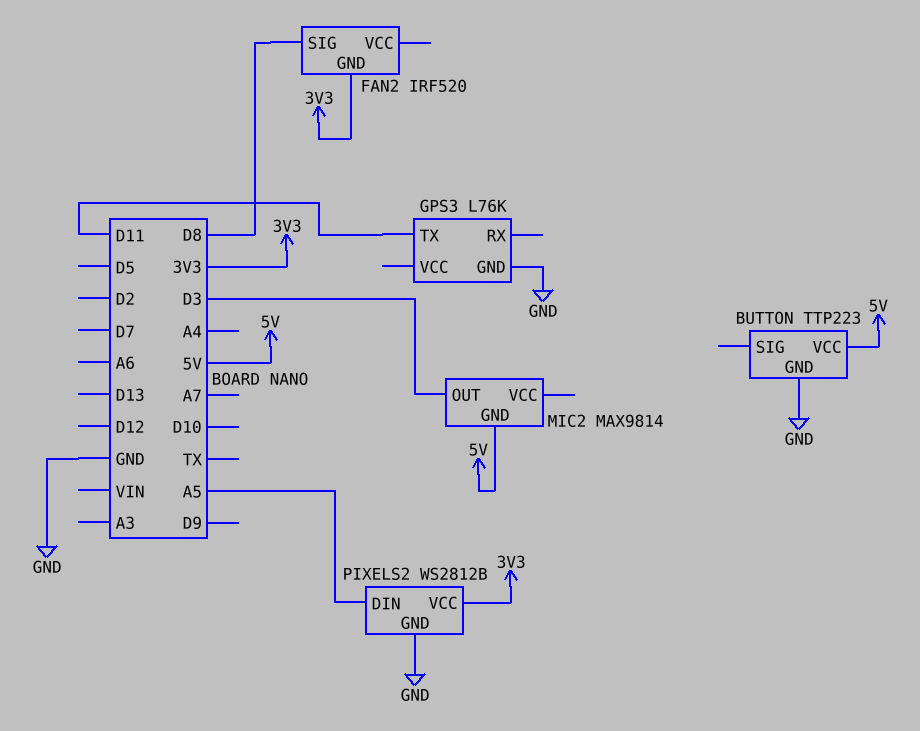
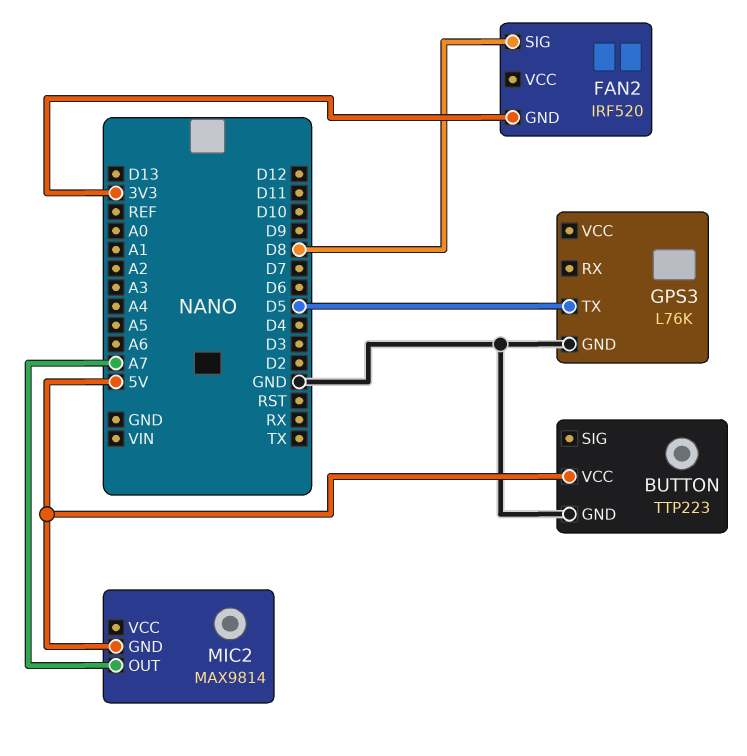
GPS3 pin TX: D11 -> D5
MIC2 pin OUT: D3 -> A7
PIXELS2: WS2812B -> none
PIXELS2 pin DIN: A5 -> none
PIXELS2 pin GND: GND -> none
PIXELS2 pin VCC: 3V3 -> none

